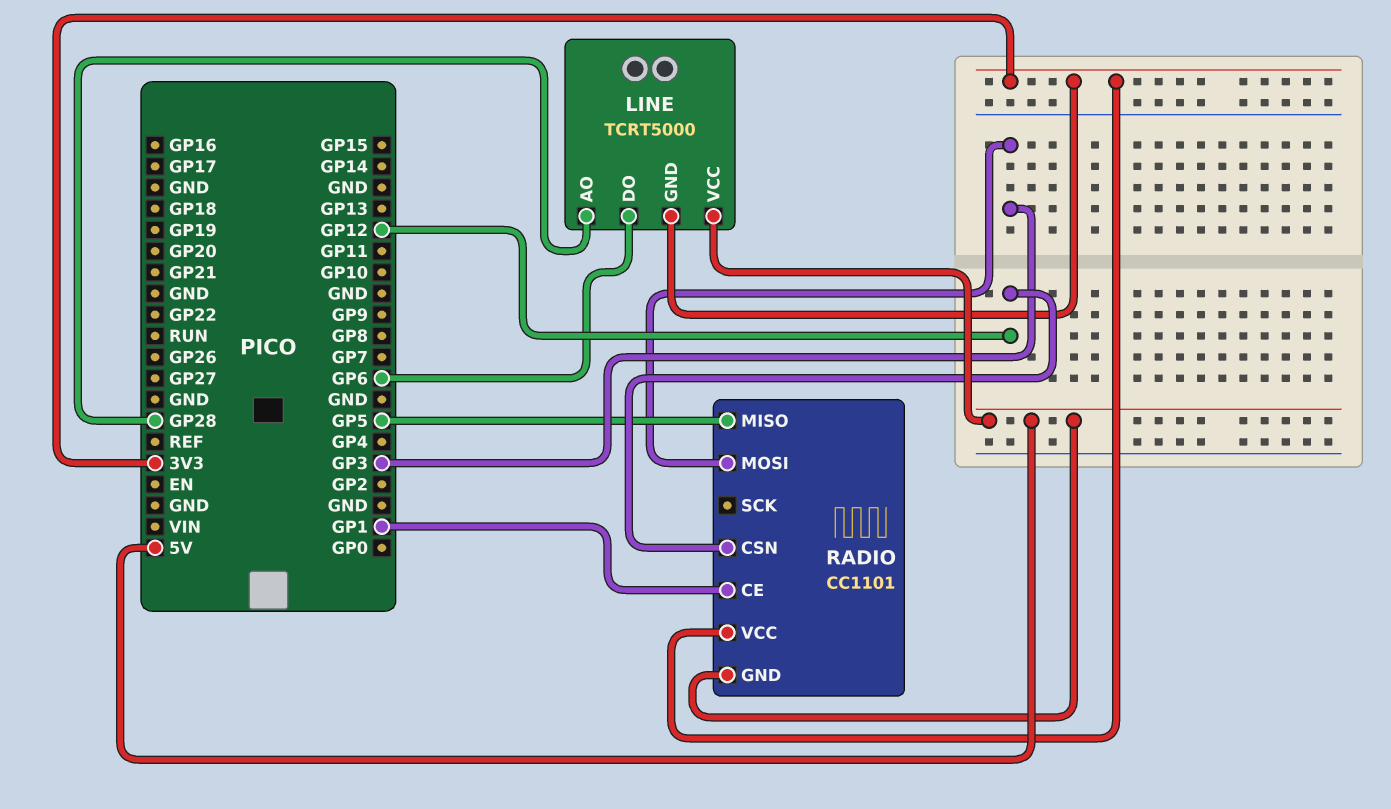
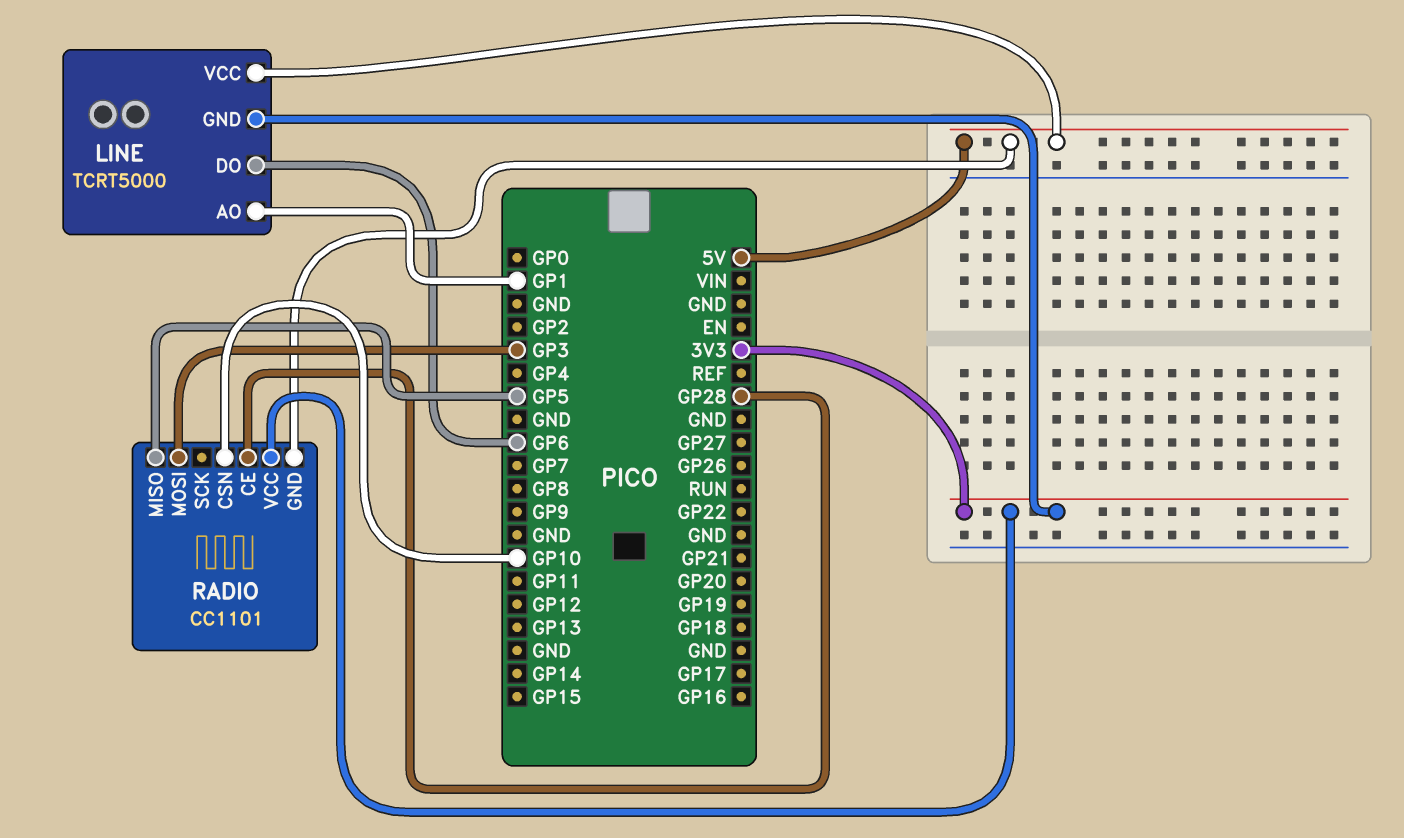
LINE pin AO: GP28 -> GP1
RADIO pin CE: GP1 -> GP28
RADIO pin CSN: GP12 -> GP10

